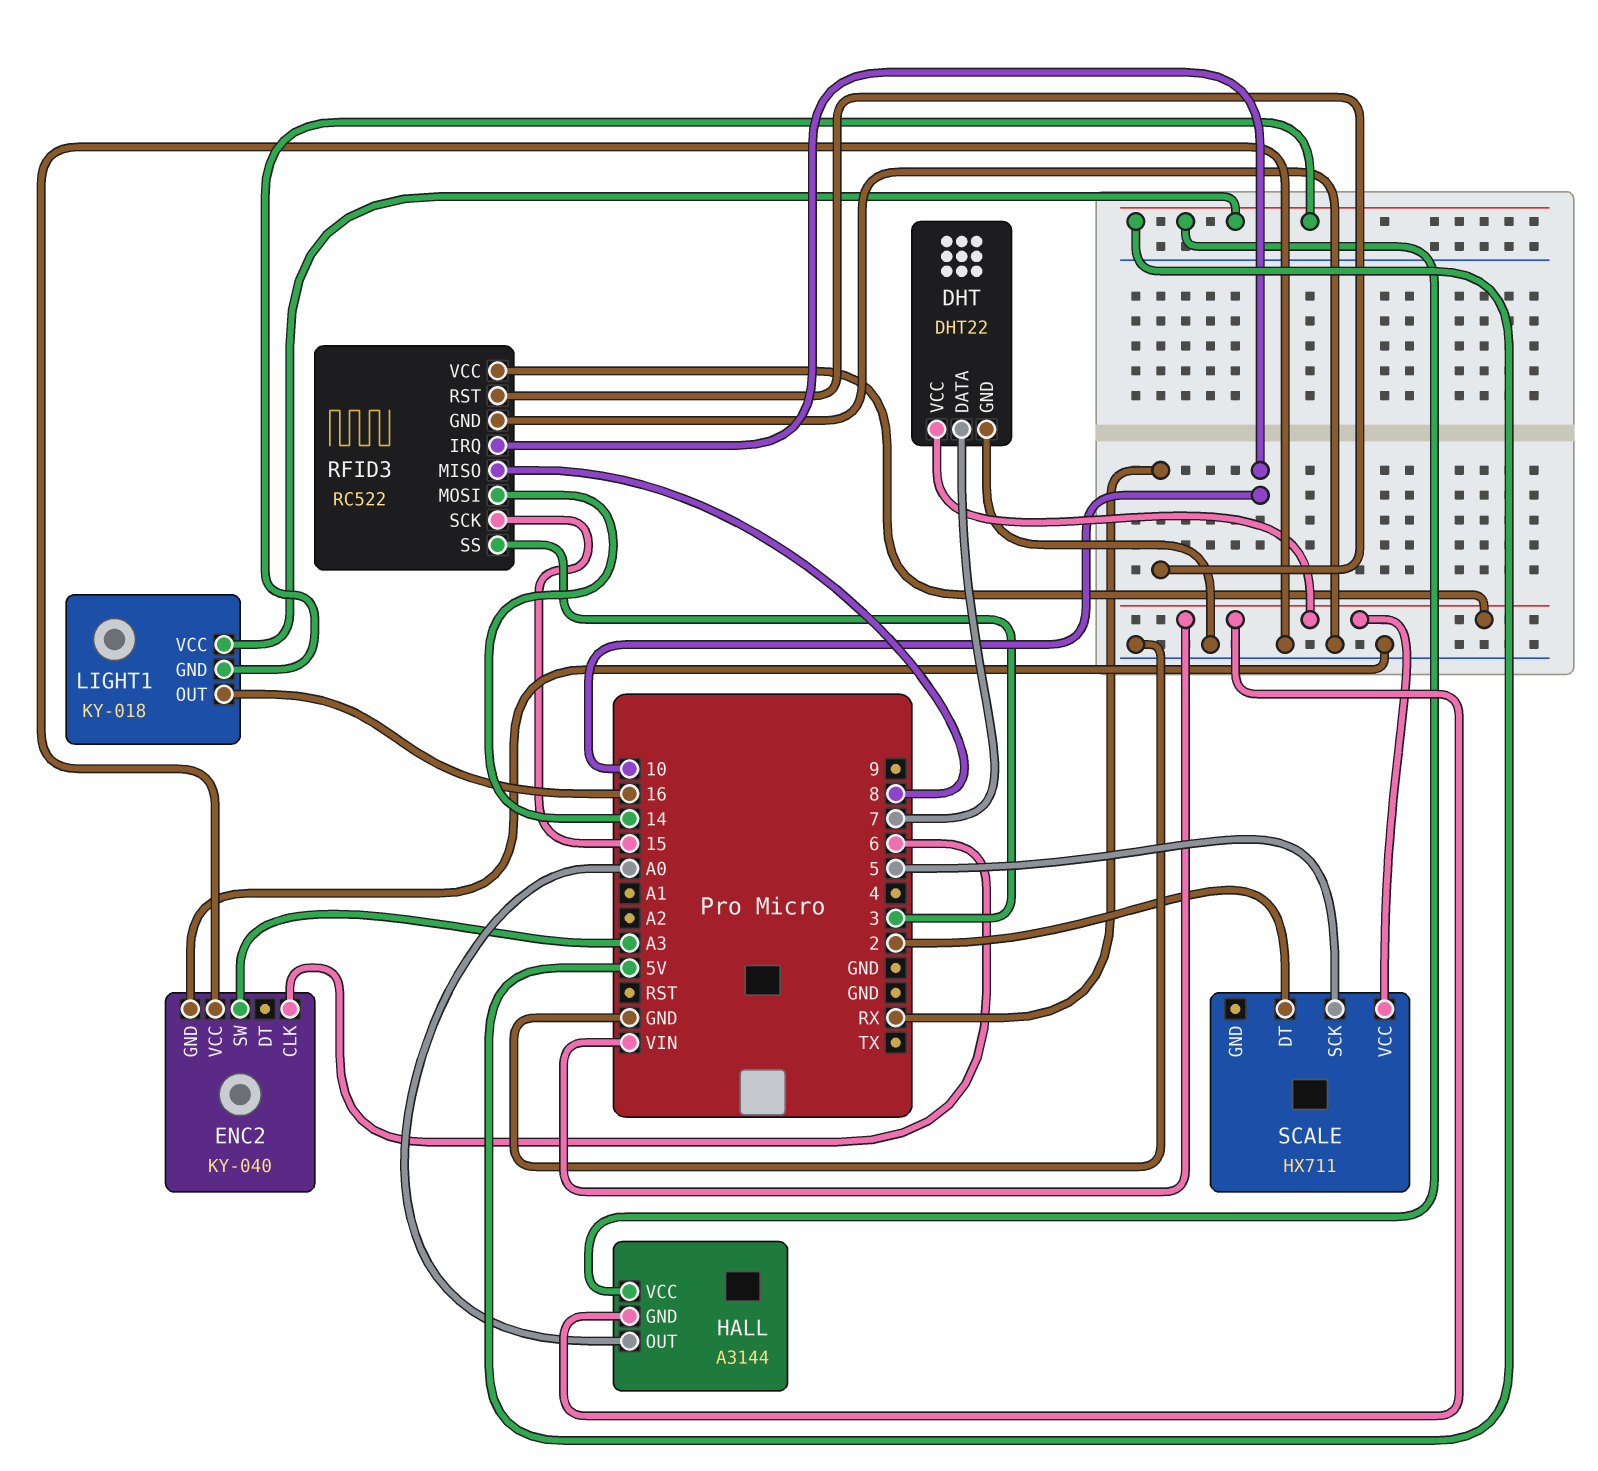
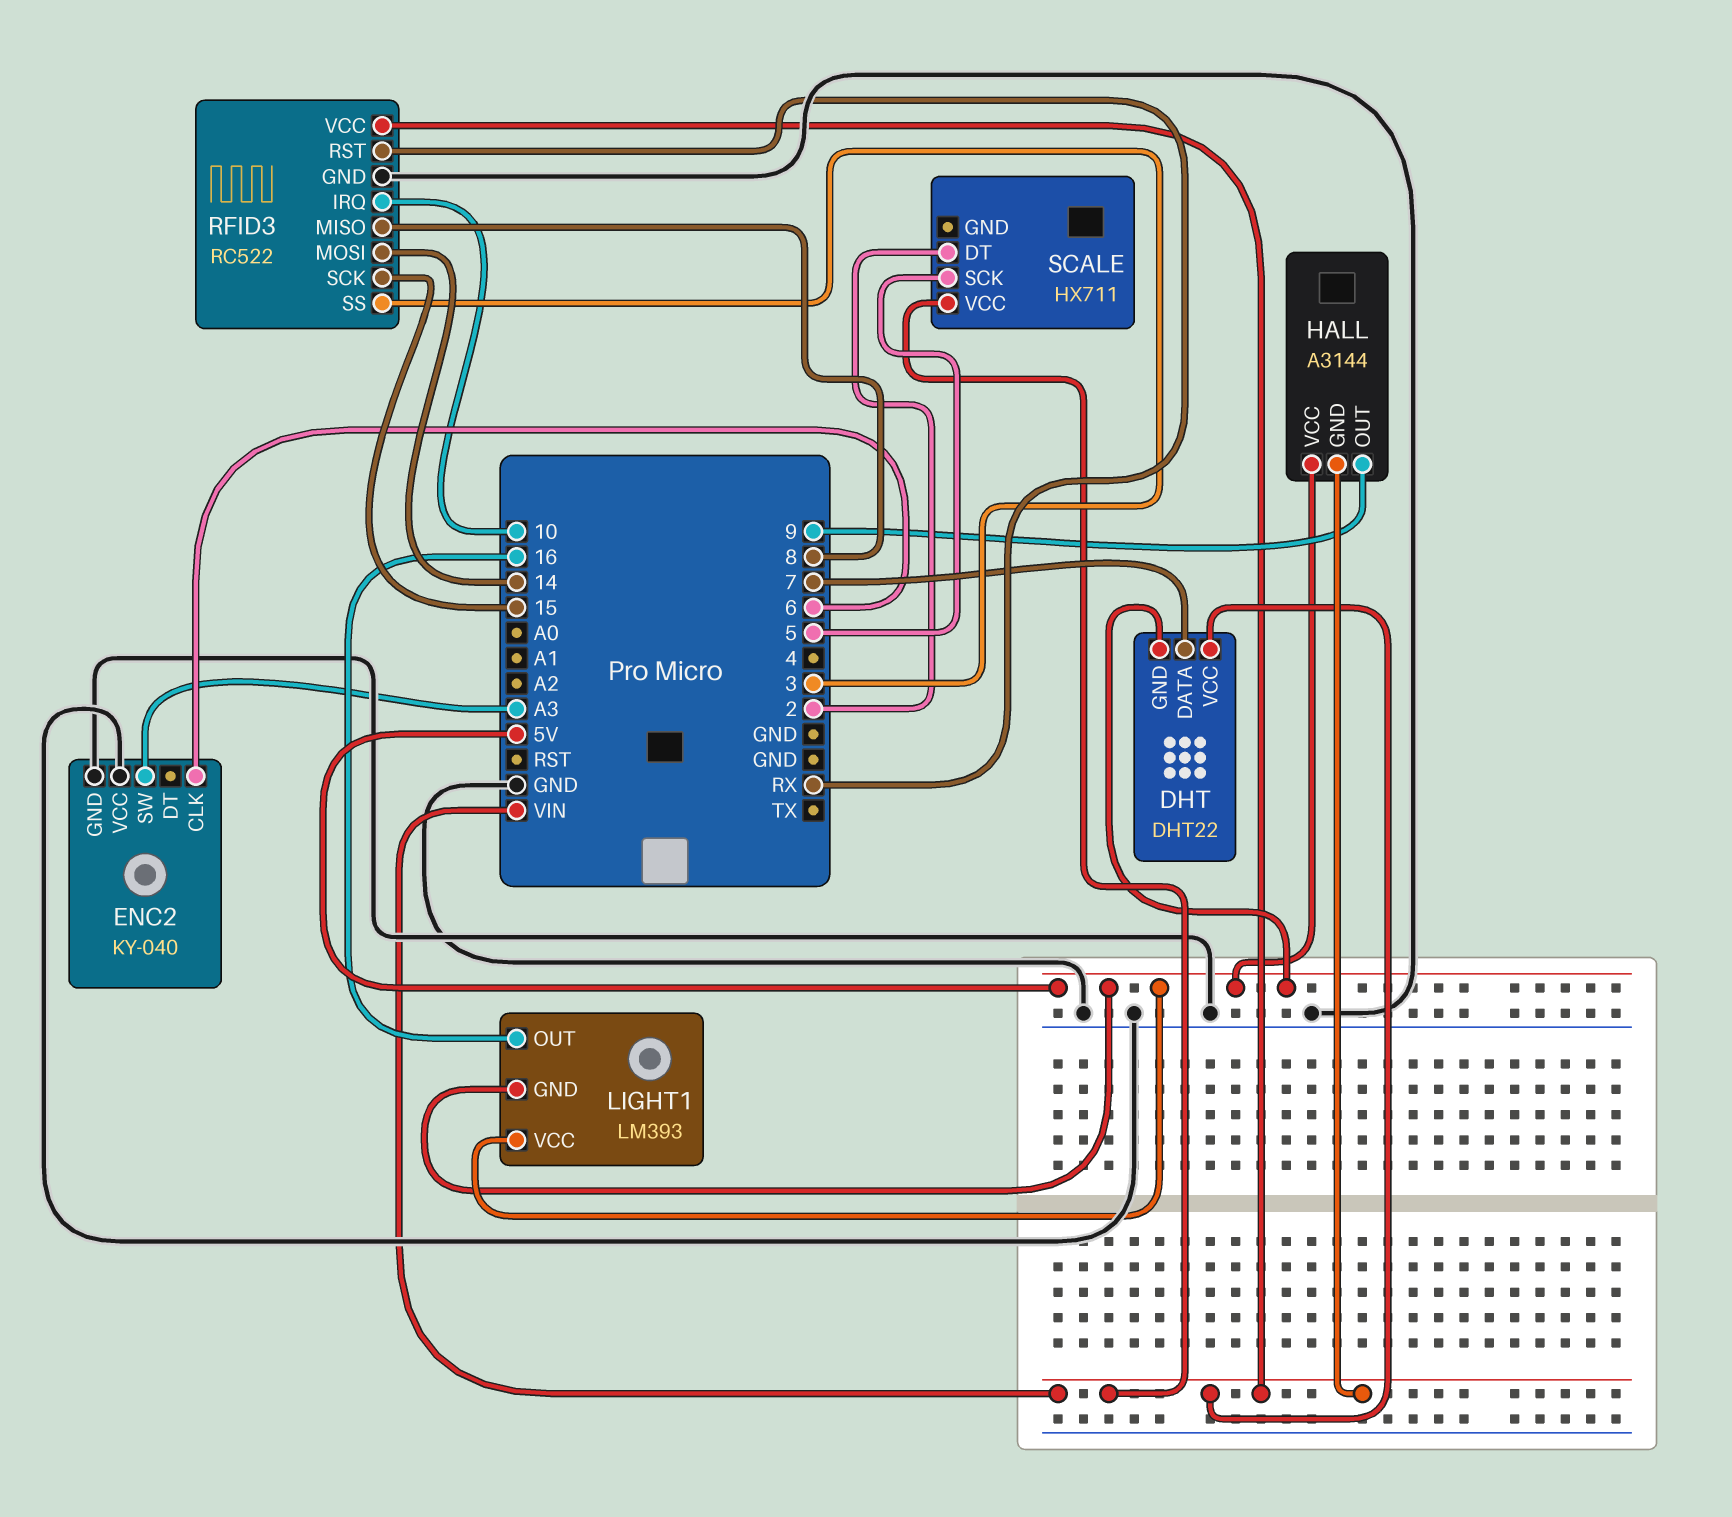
DHT pin GND: GND -> 5V
HALL pin OUT: A0 -> 9
LIGHT1: KY-018 -> LM393

